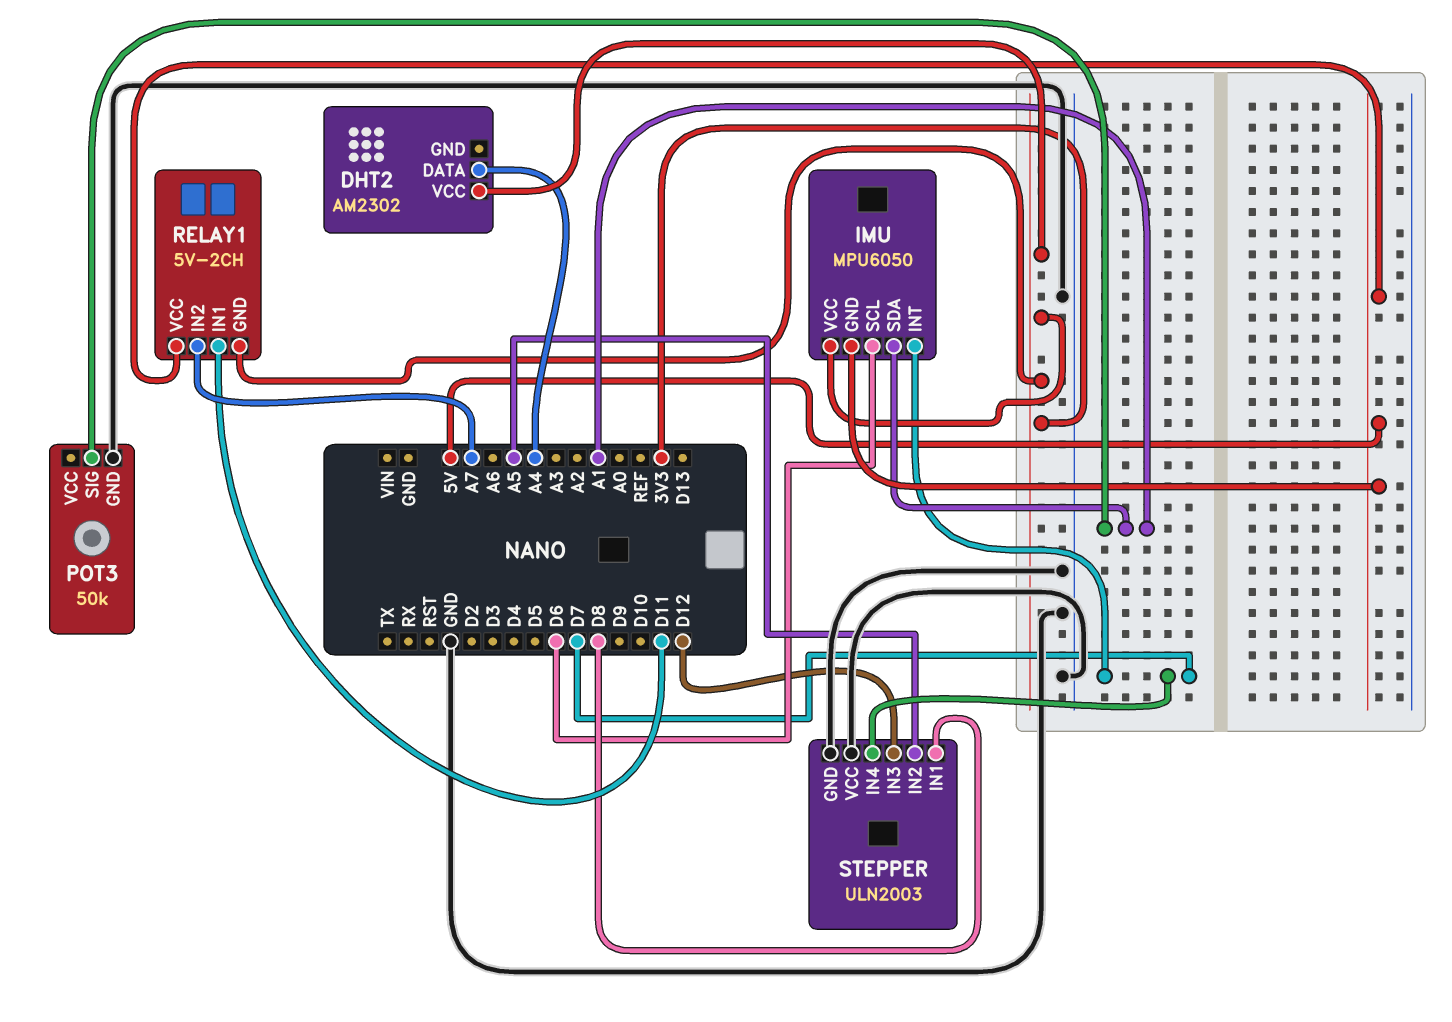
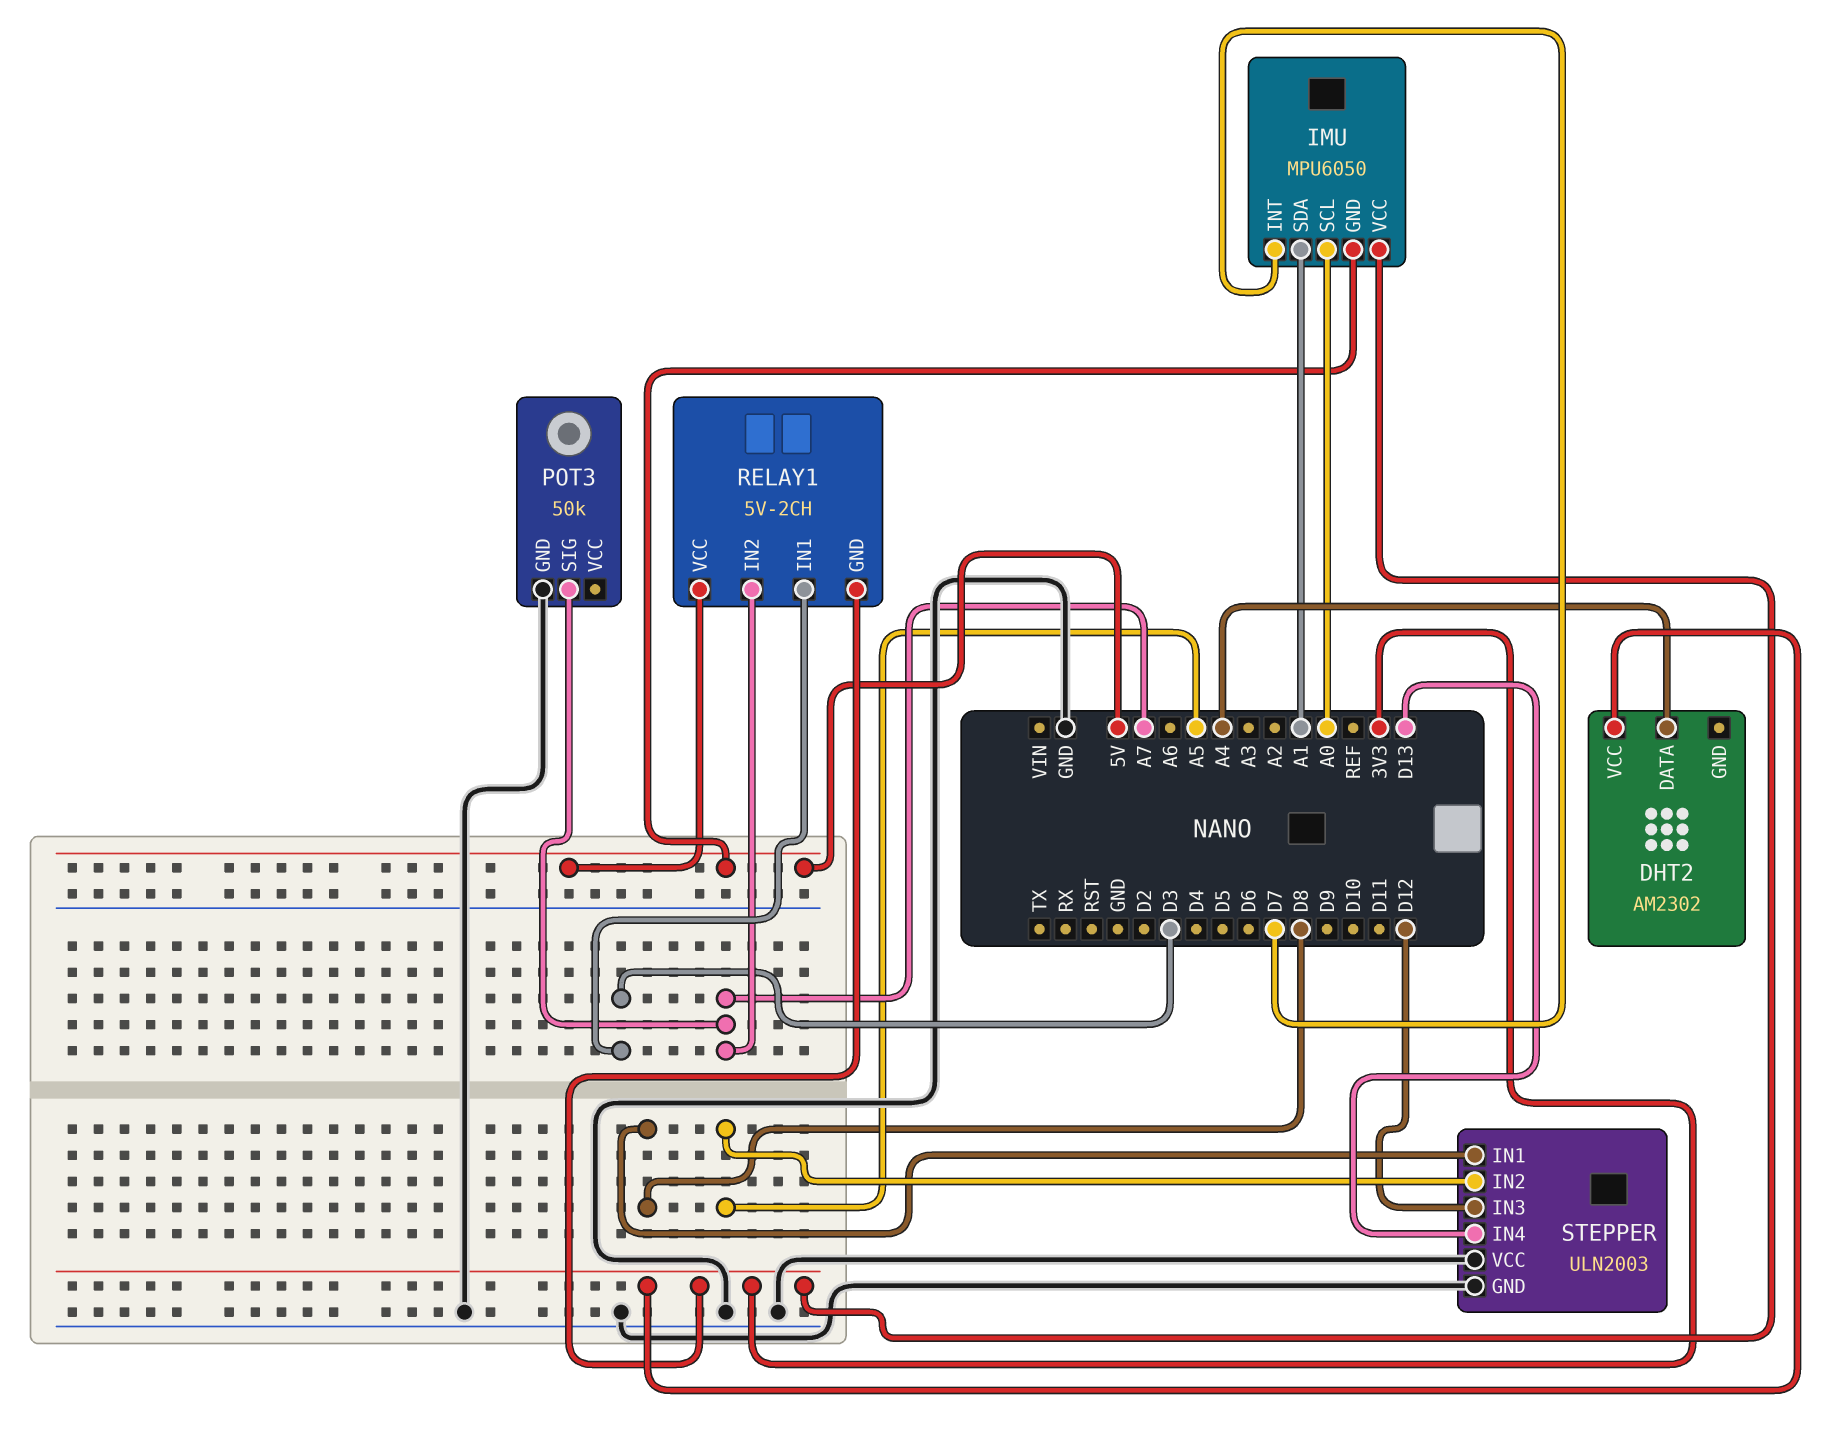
IMU pin SCL: D6 -> A0
POT3 pin SIG: A1 -> A7
RELAY1 pin IN1: D11 -> D3
STEPPER pin IN4: D7 -> D13

